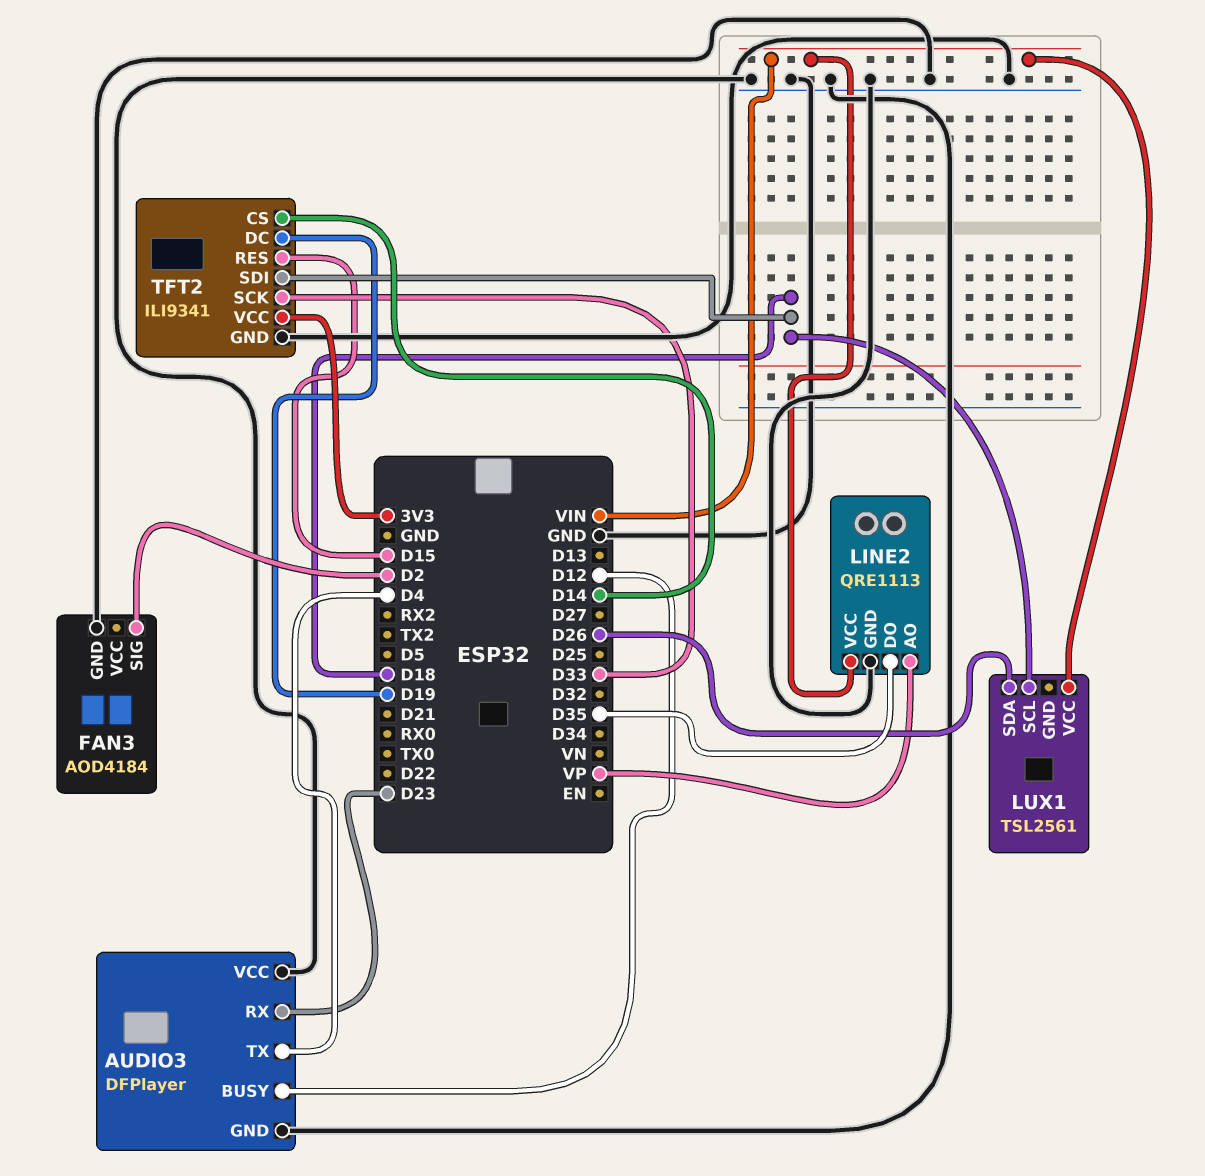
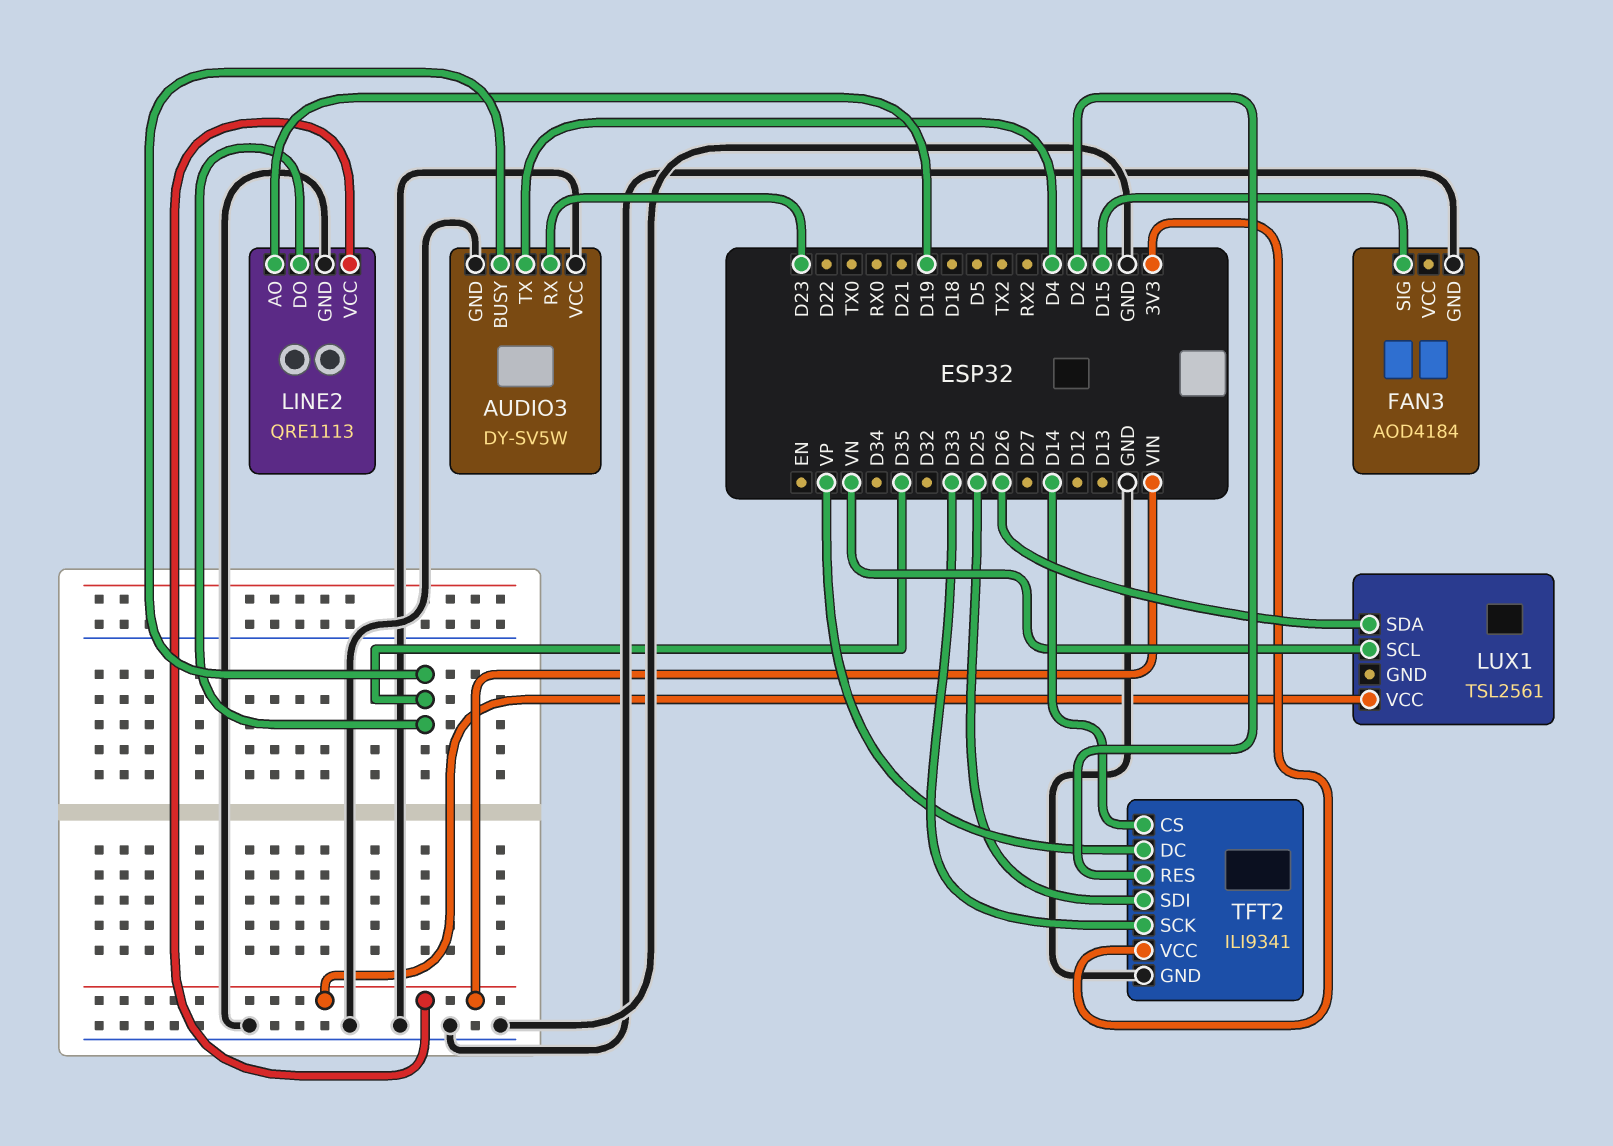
AUDIO3: DFPlayer -> DY-SV5W
AUDIO3 pin BUSY: D12 -> D35
FAN3 pin SIG: D2 -> D15
LINE2 pin AO: VP -> D19
LUX1 pin SCL: D18 -> VN
TFT2 pin DC: D19 -> VP
TFT2 pin RES: D15 -> D2
TFT2 pin SDI: D18 -> D25

